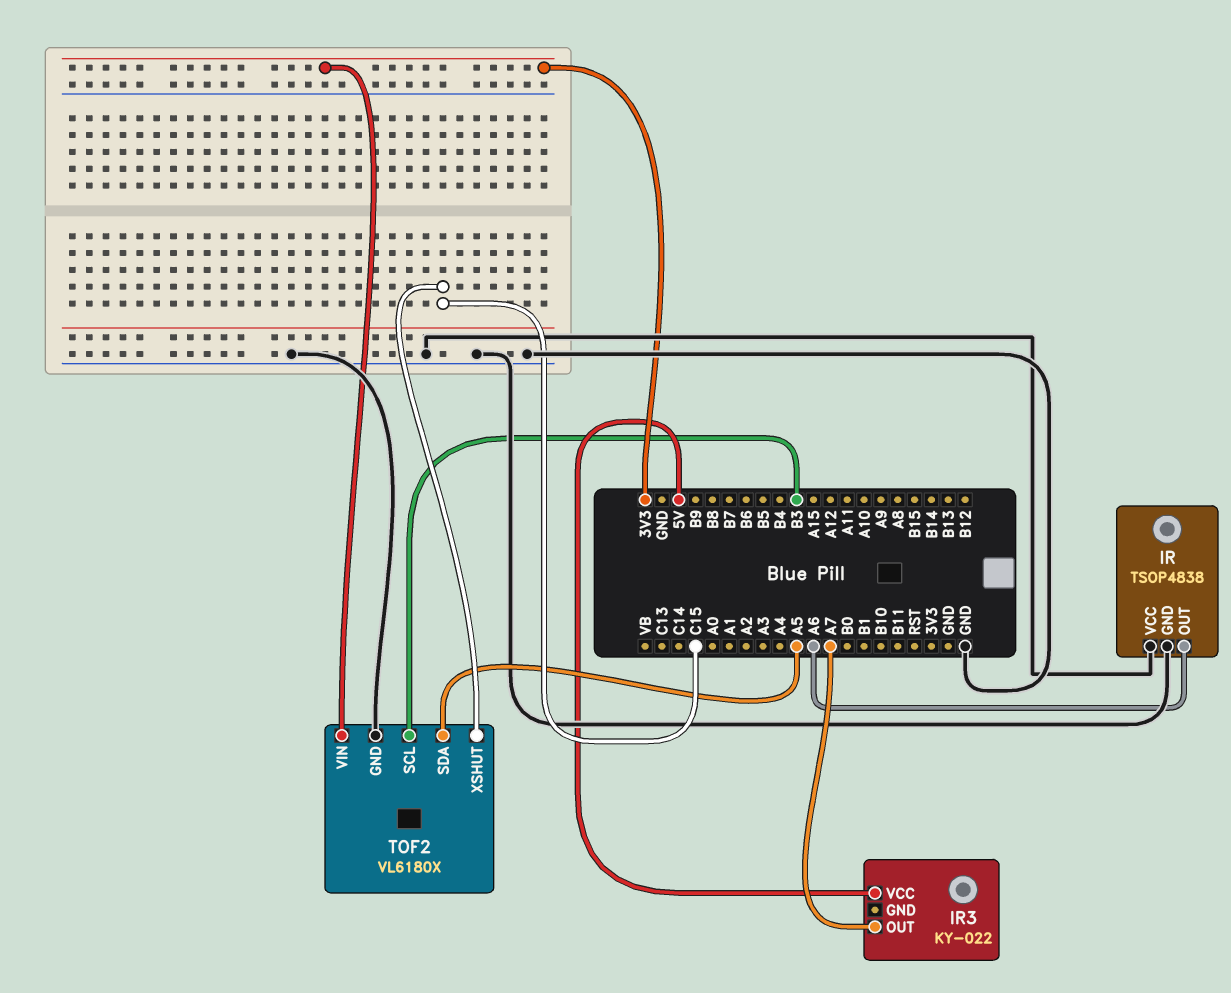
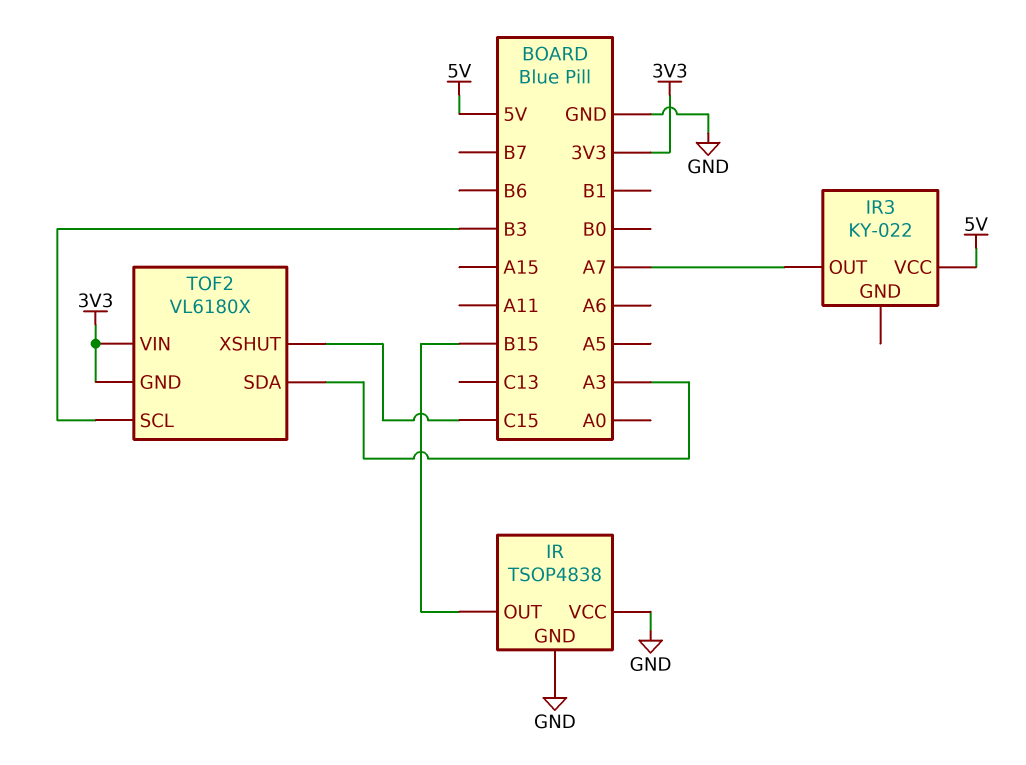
IR pin OUT: A6 -> B15
TOF2 pin GND: GND -> 3V3
TOF2 pin SDA: A5 -> A3

